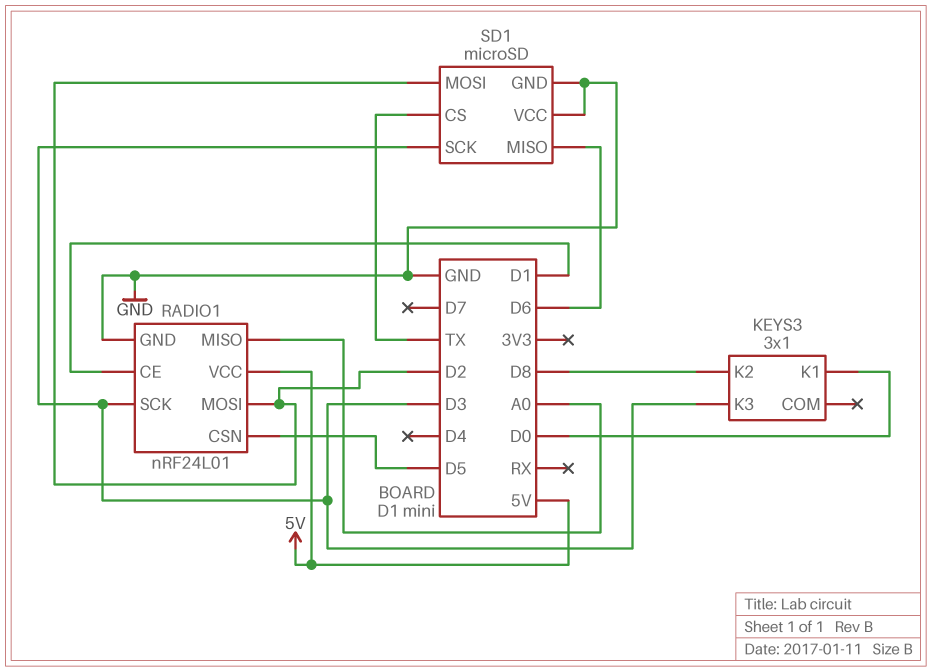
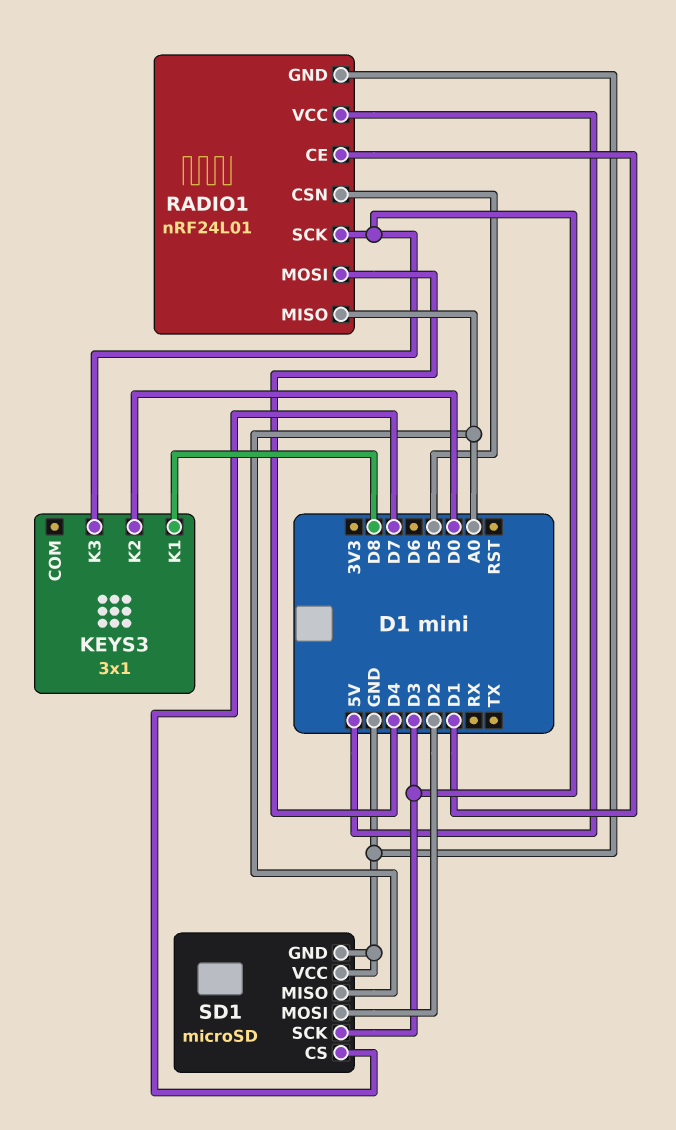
KEYS3 pin K1: D0 -> D8
KEYS3 pin K2: D8 -> D0
RADIO1 pin MOSI: D2 -> D4
SD1 pin CS: TX -> D7
SD1 pin MISO: D6 -> A0

